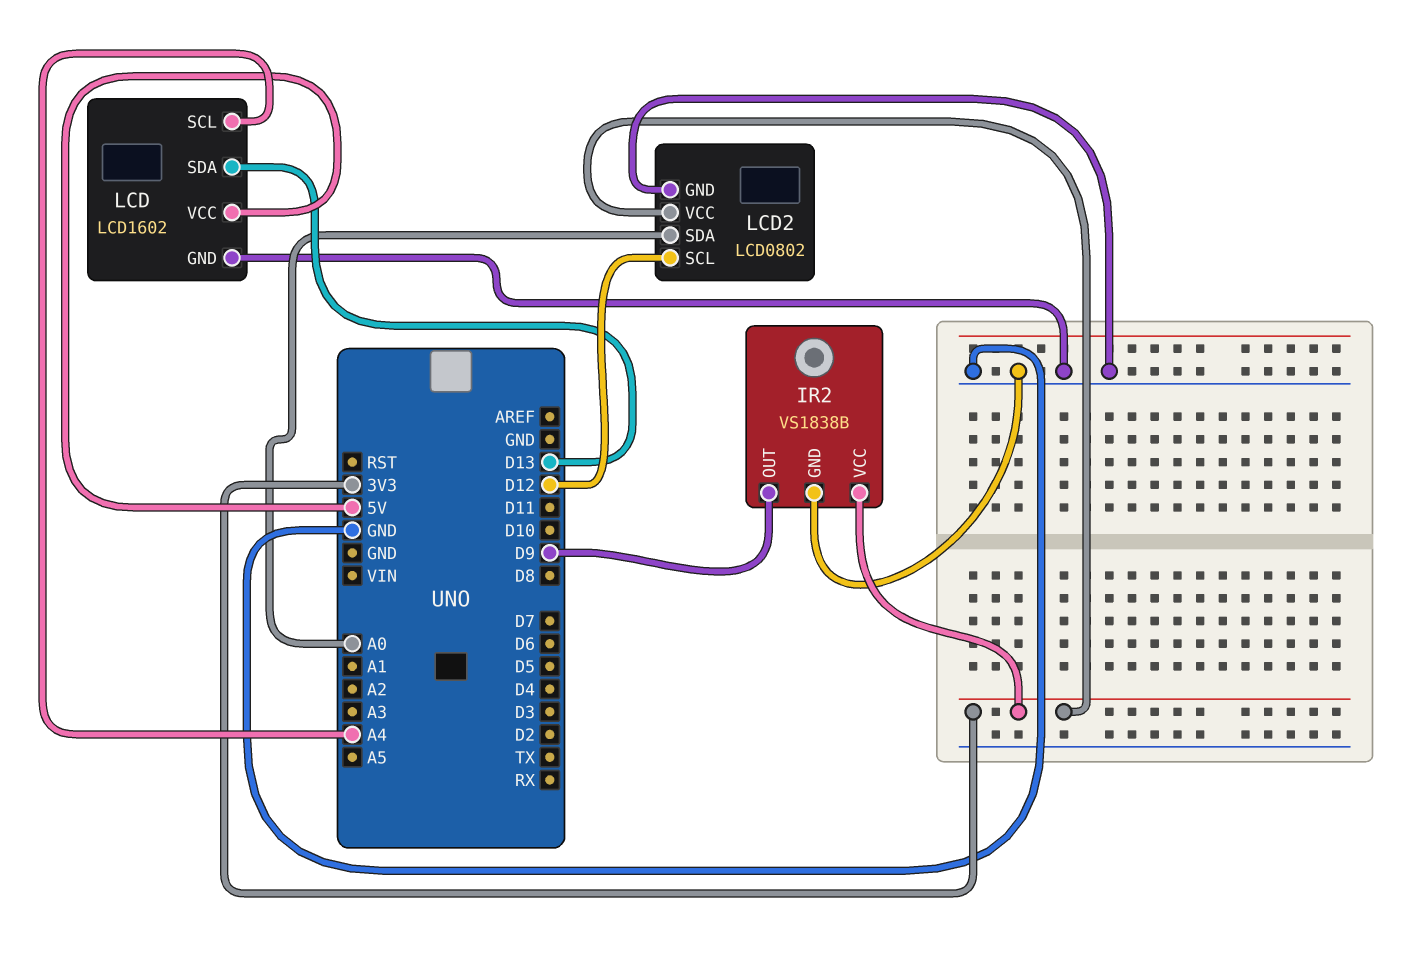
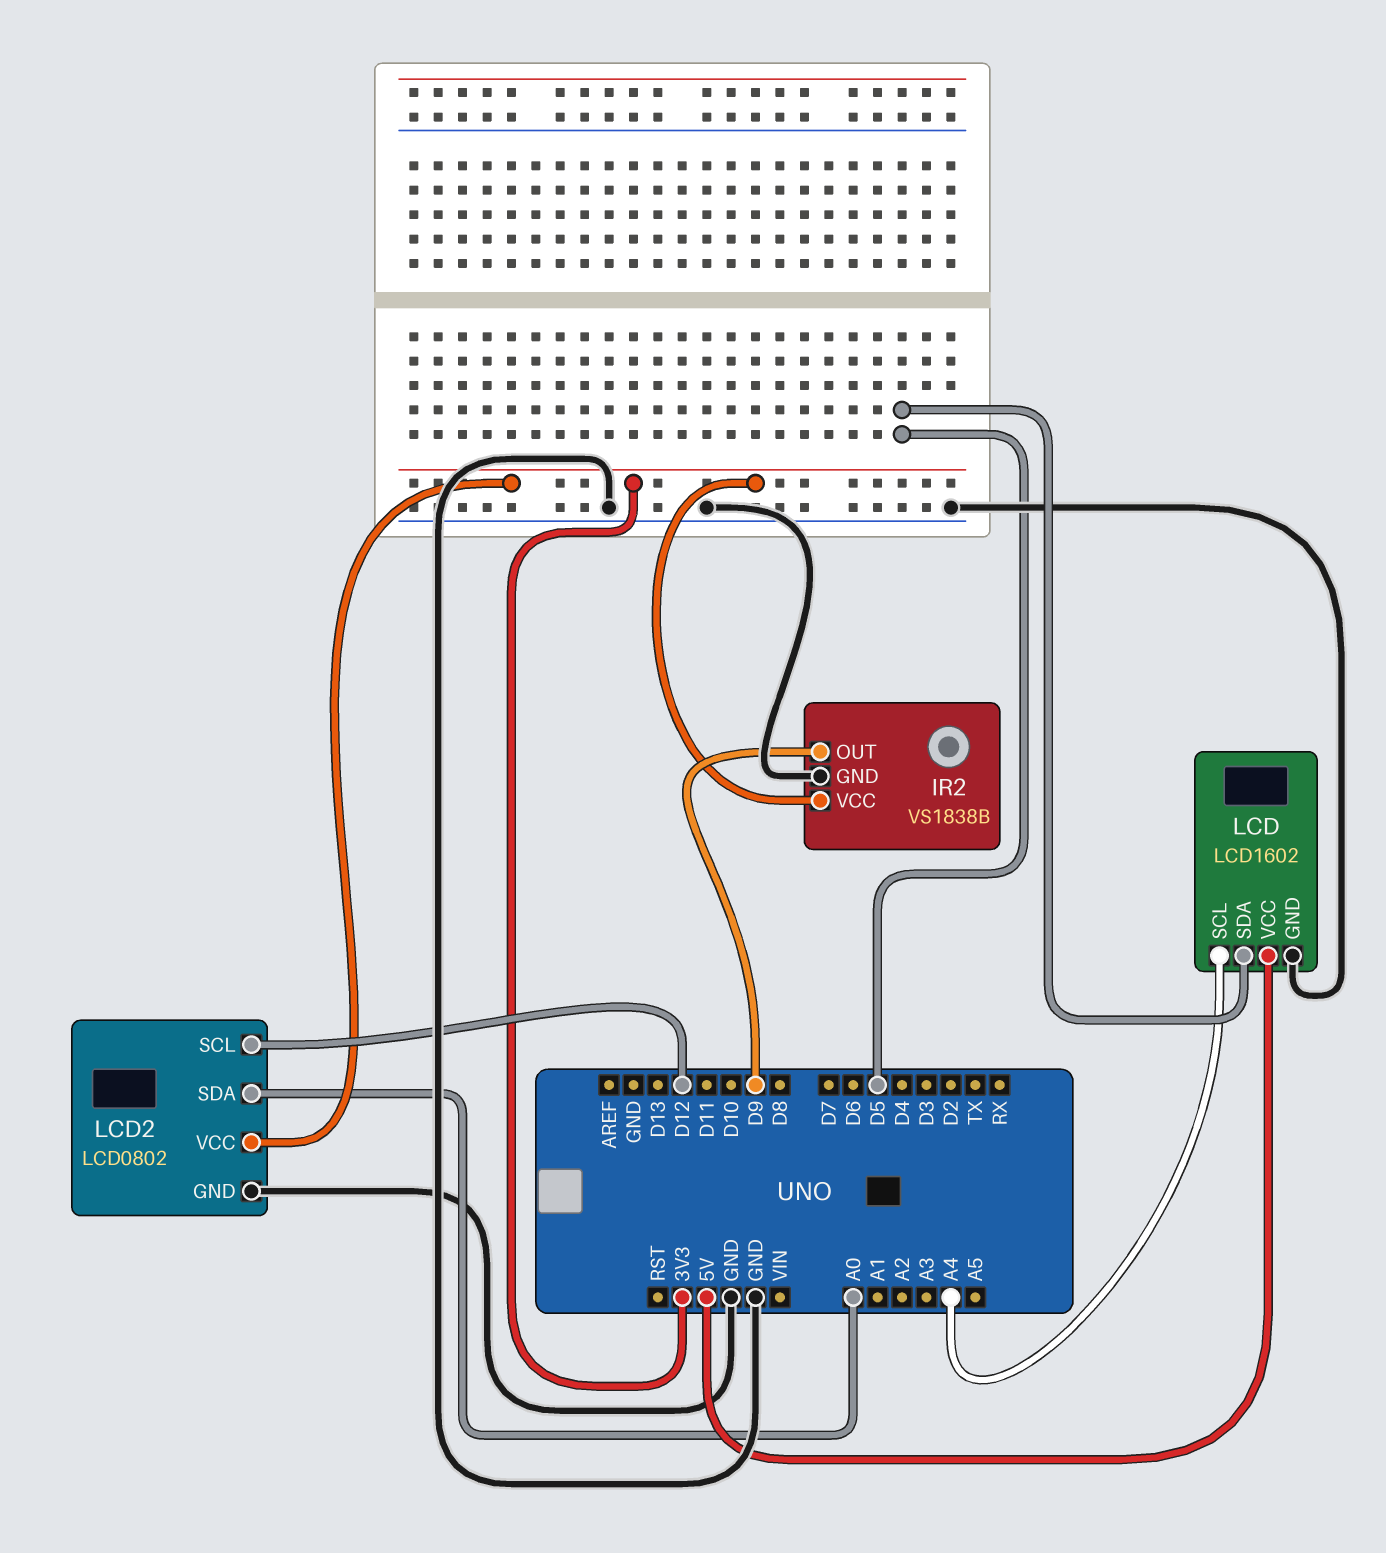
LCD pin SDA: D13 -> D5

